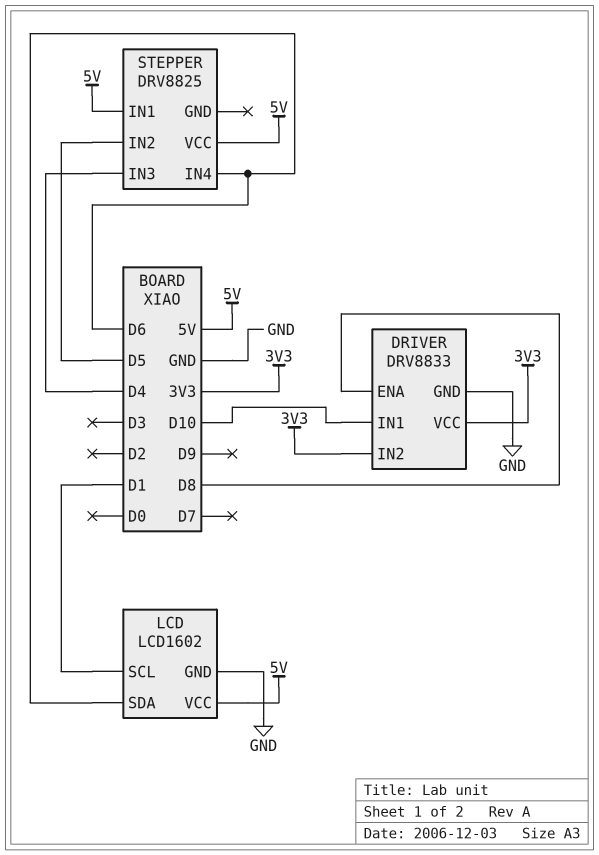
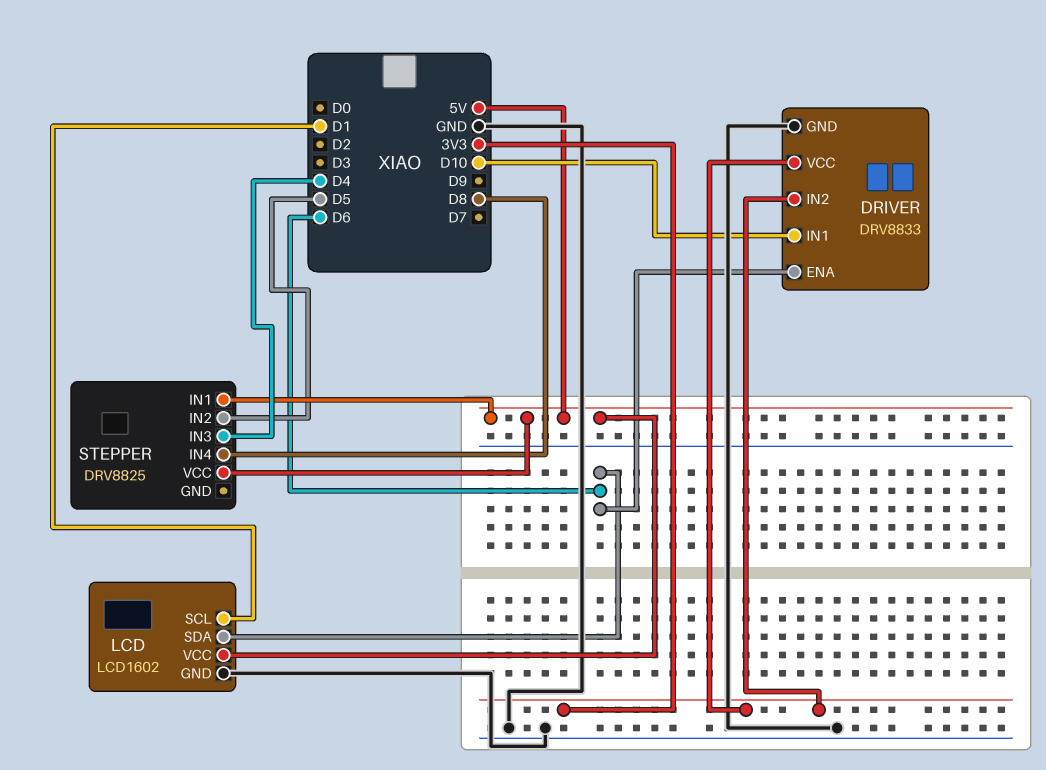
DRIVER pin ENA: D8 -> D6
STEPPER pin IN4: D6 -> D8

